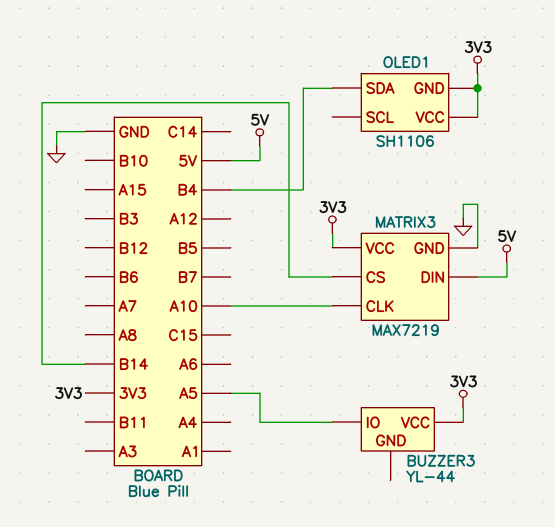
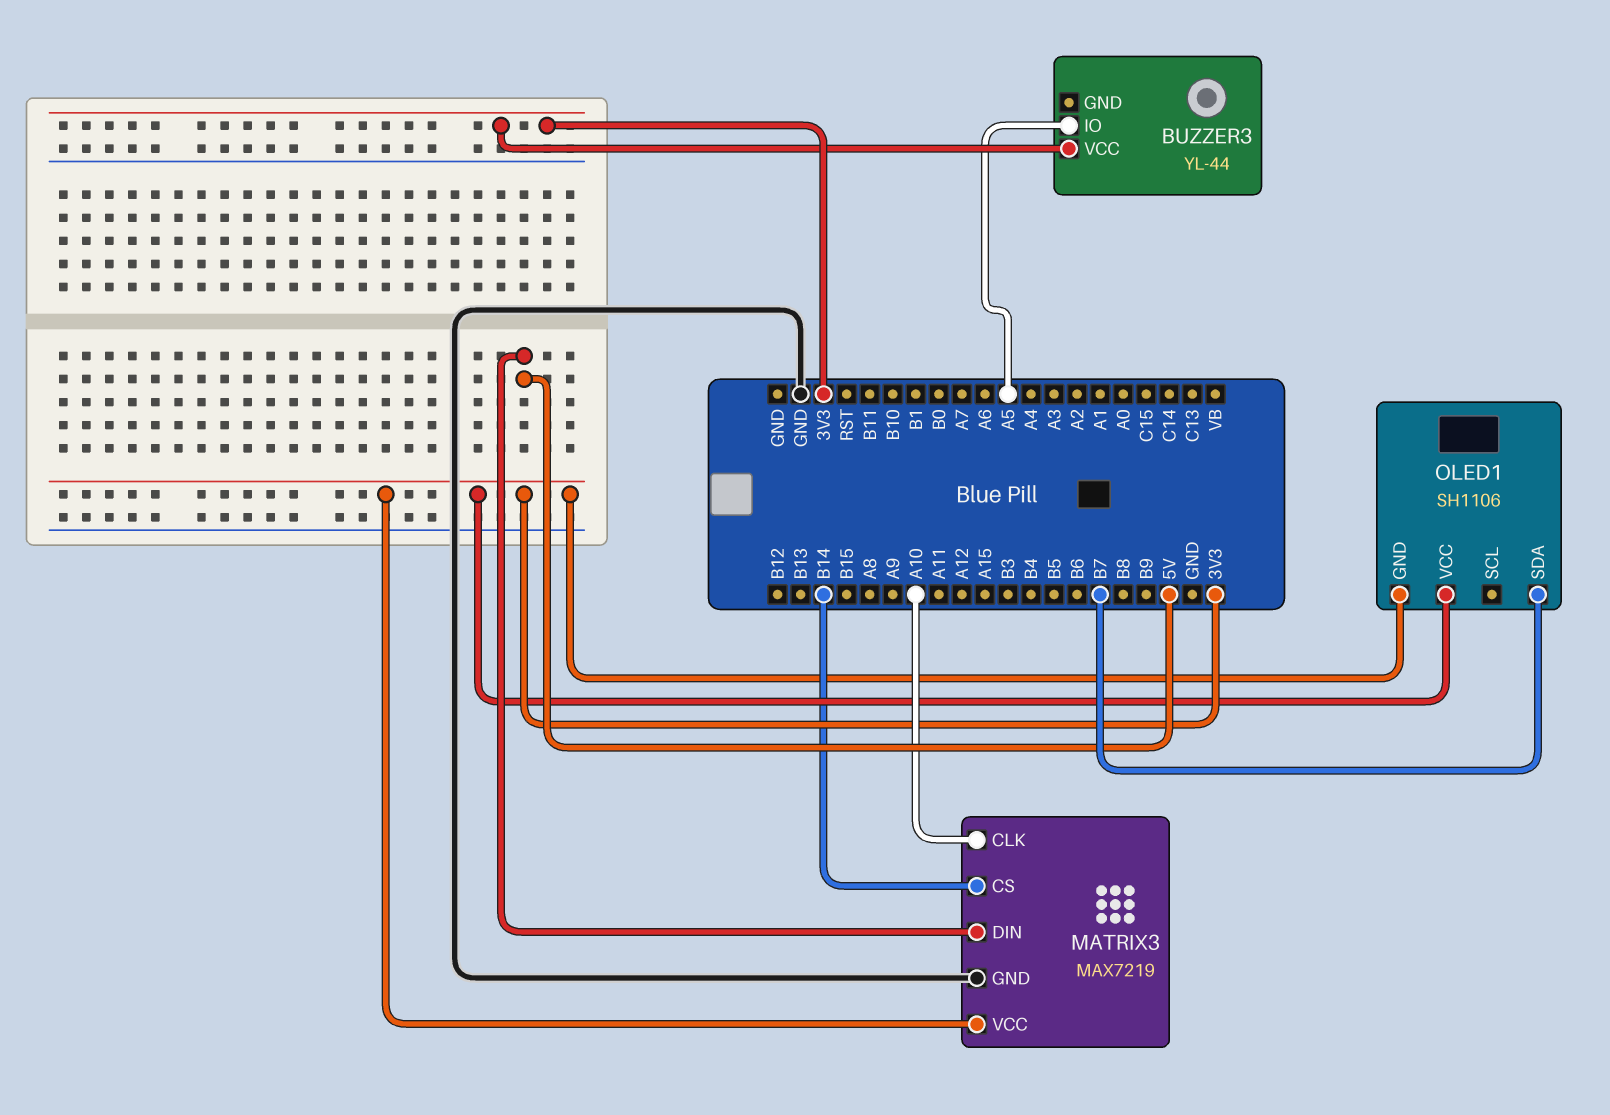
OLED1 pin SDA: B4 -> B7

